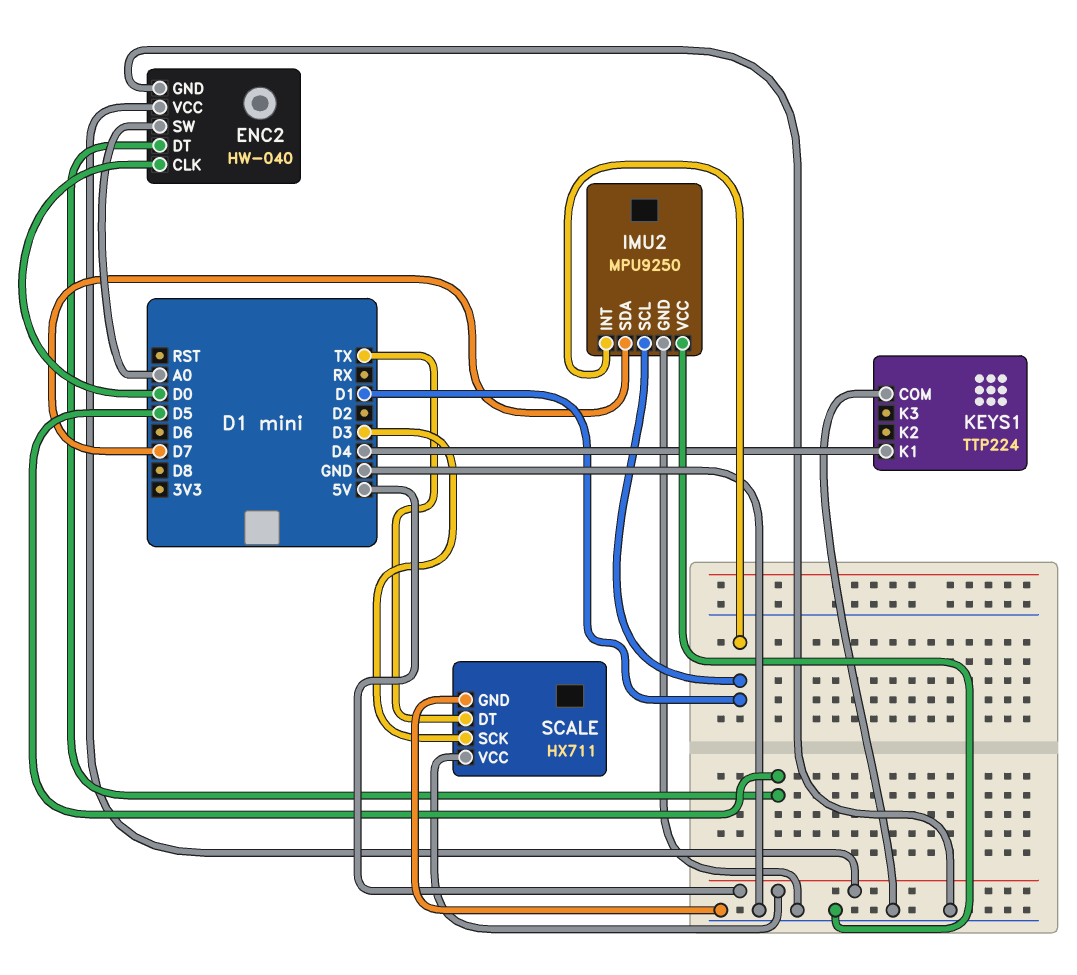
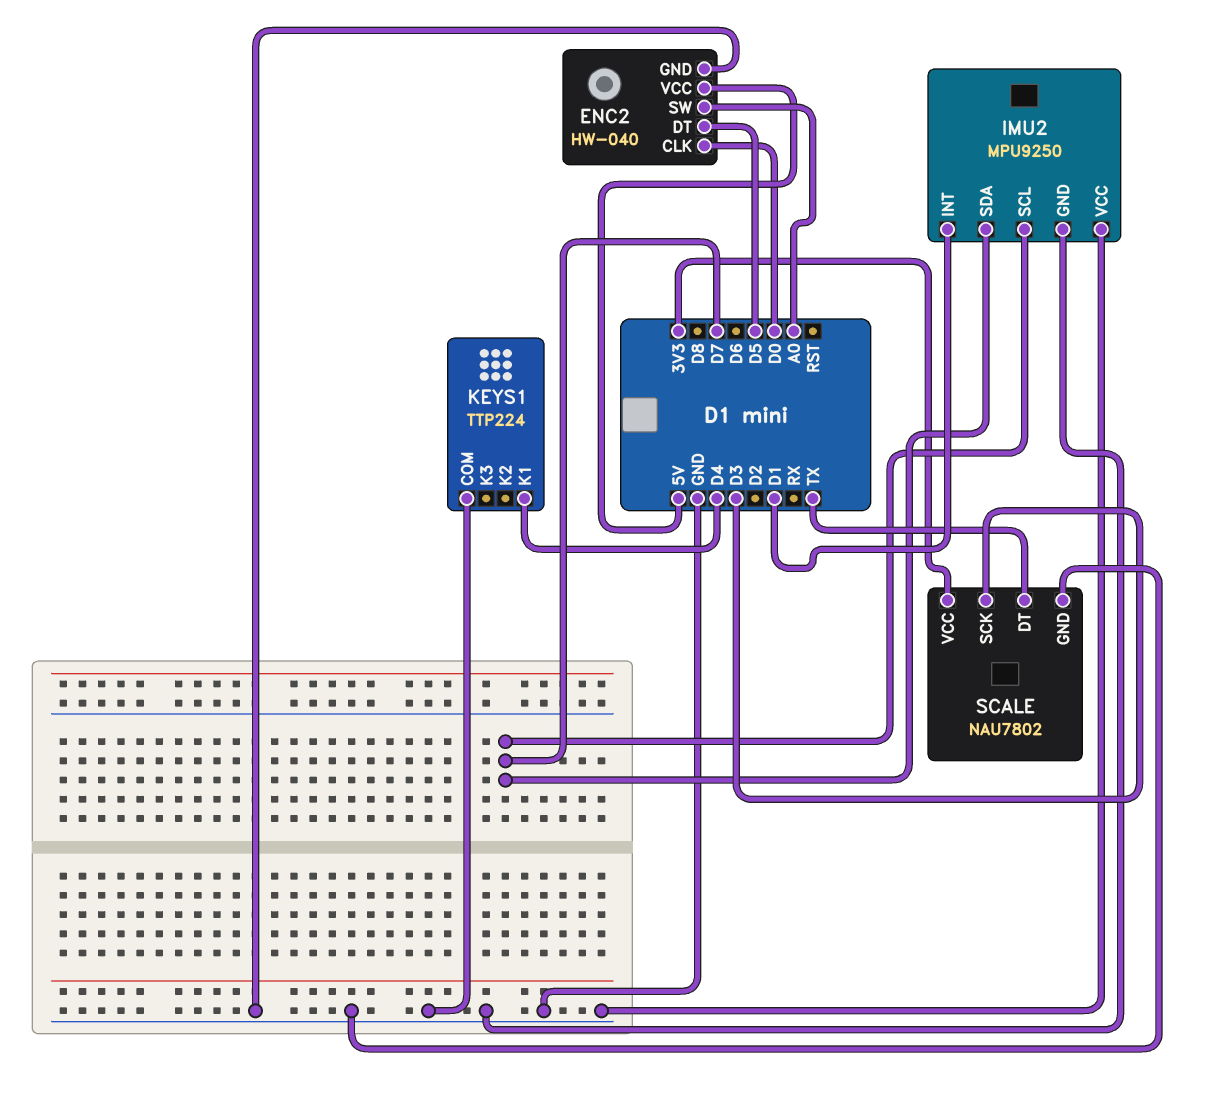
IMU2 pin SCL: D1 -> D7
SCALE: HX711 -> NAU7802
SCALE pin VCC: 5V -> 3V3

